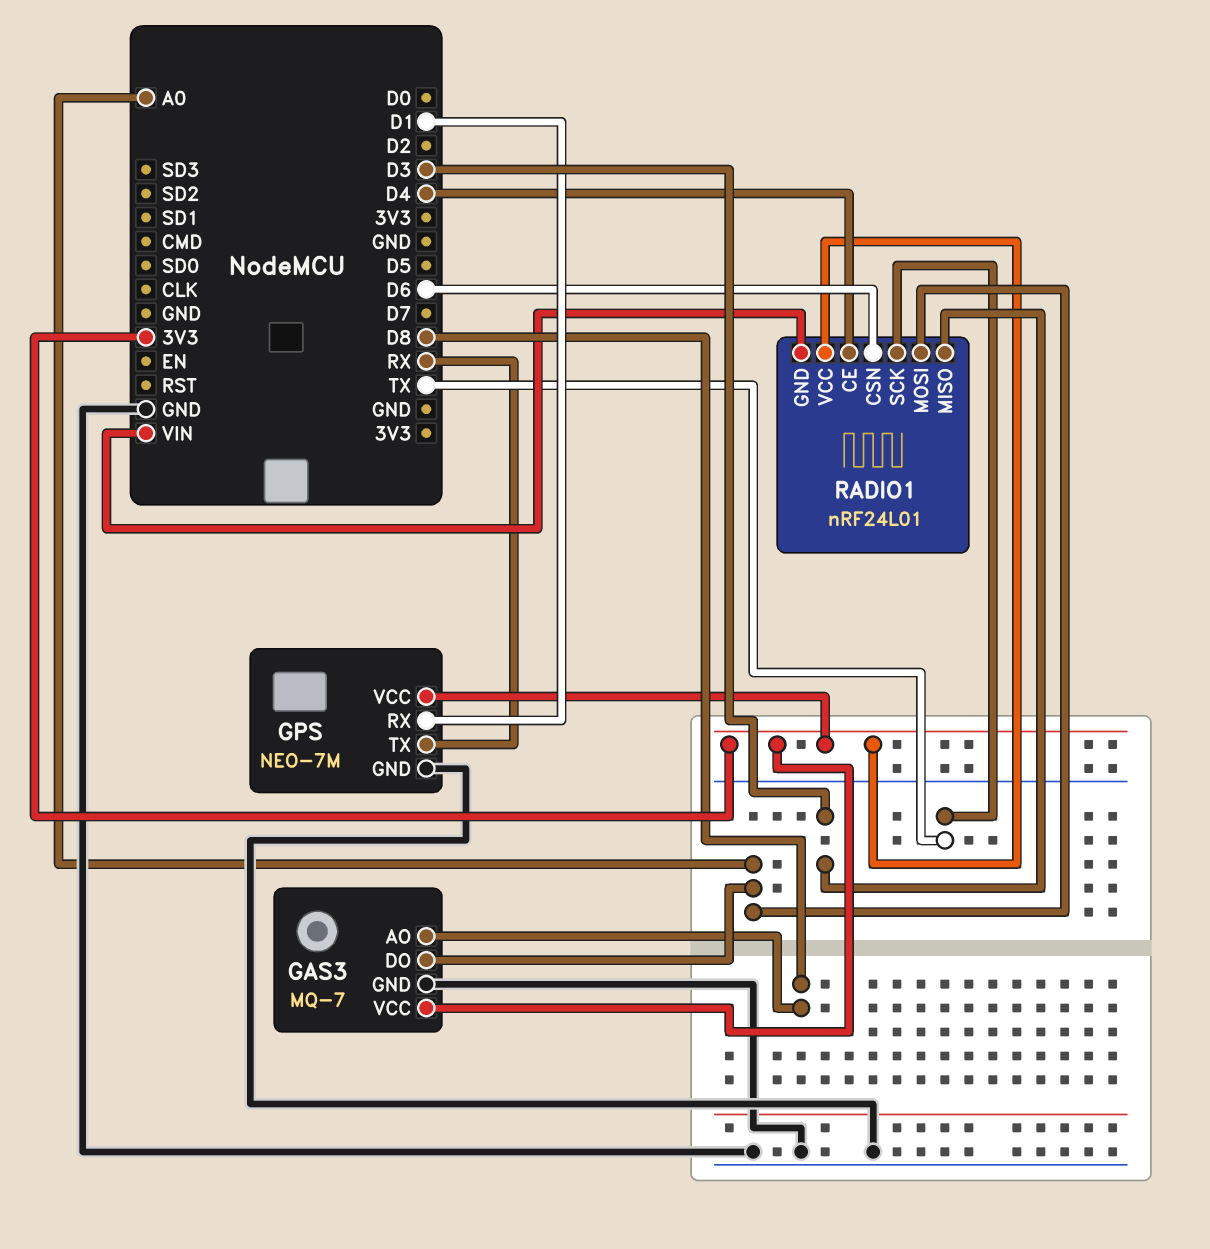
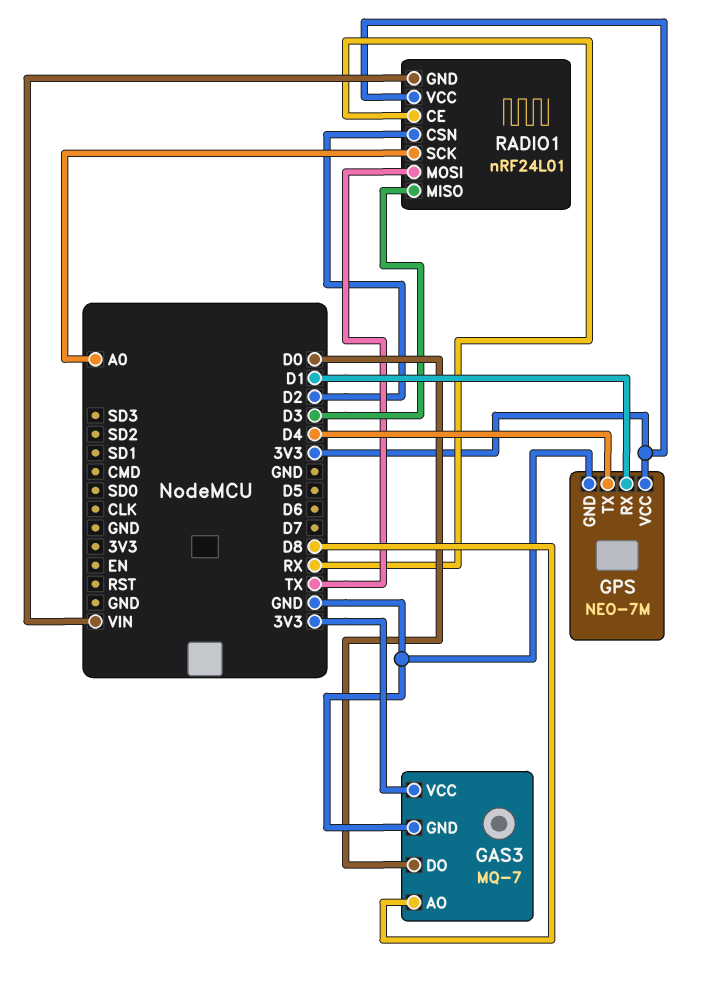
GAS3 pin DO: A0 -> D0
GPS pin TX: RX -> D4
RADIO1 pin CE: D4 -> RX
RADIO1 pin CSN: D6 -> D2
RADIO1 pin MOSI: A0 -> TX
RADIO1 pin SCK: TX -> A0

